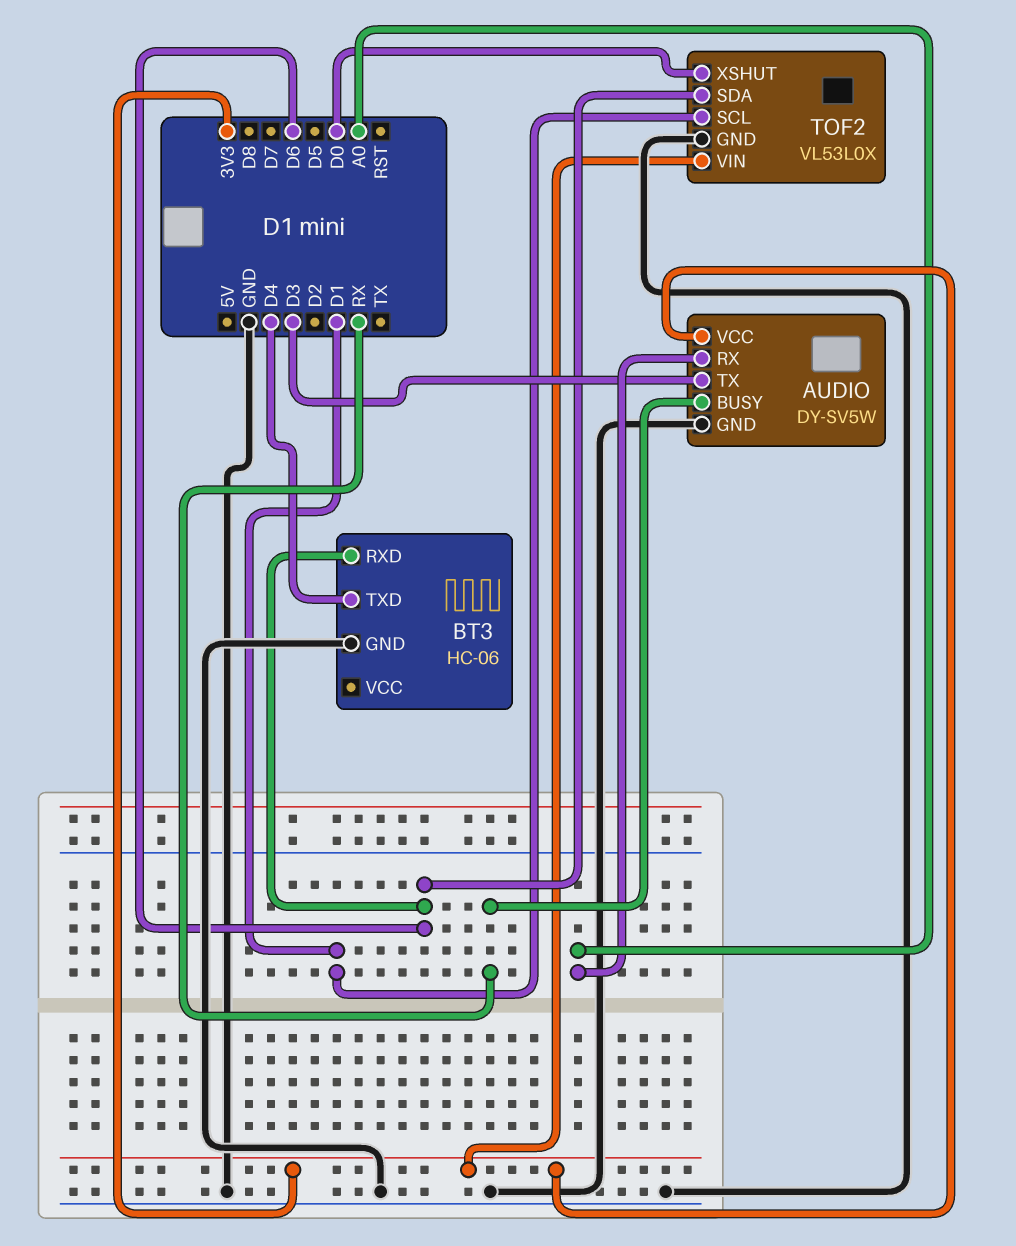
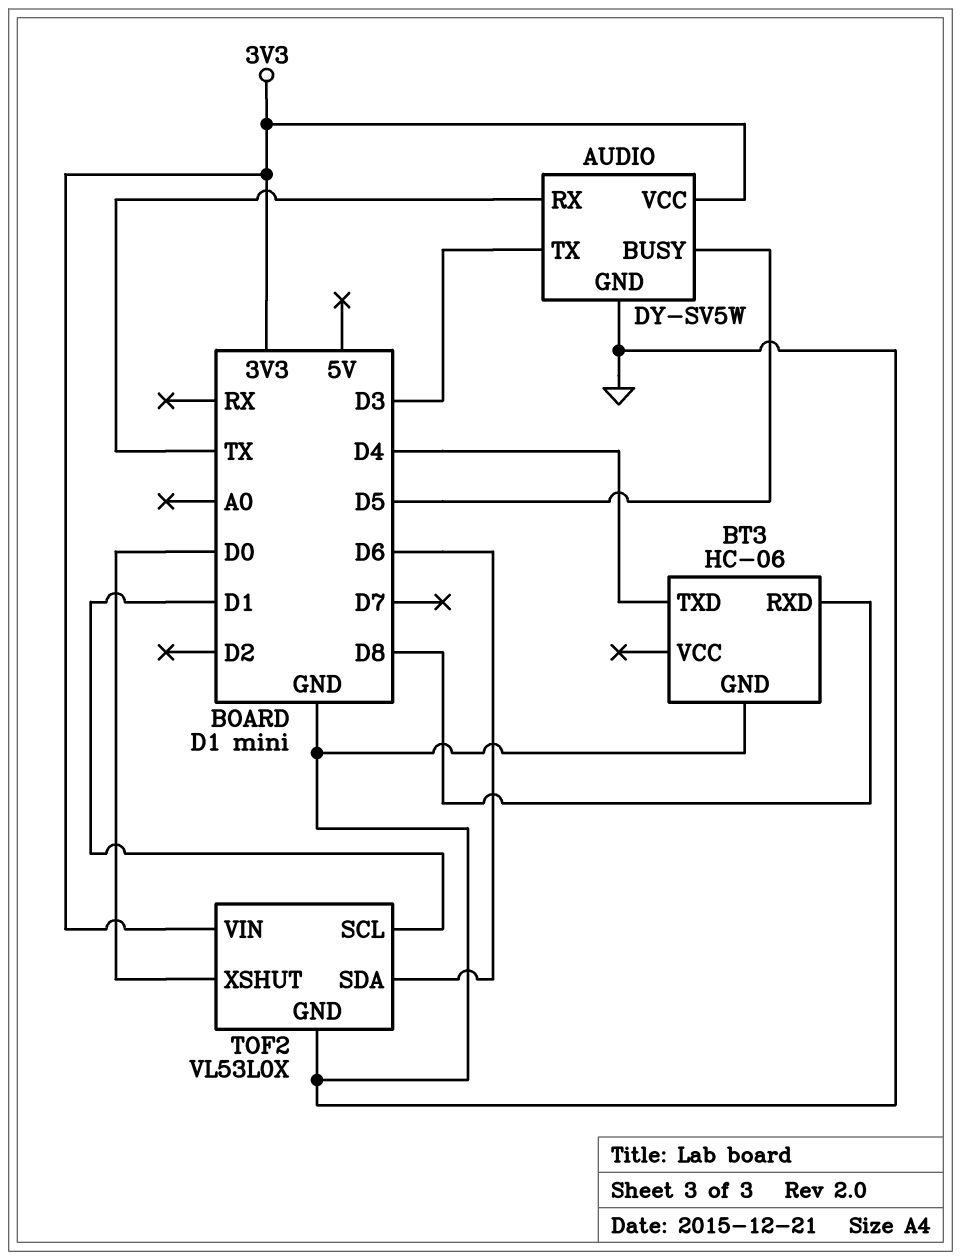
AUDIO pin BUSY: RX -> D5
AUDIO pin RX: A0 -> TX
BT3 pin RXD: D6 -> D8

